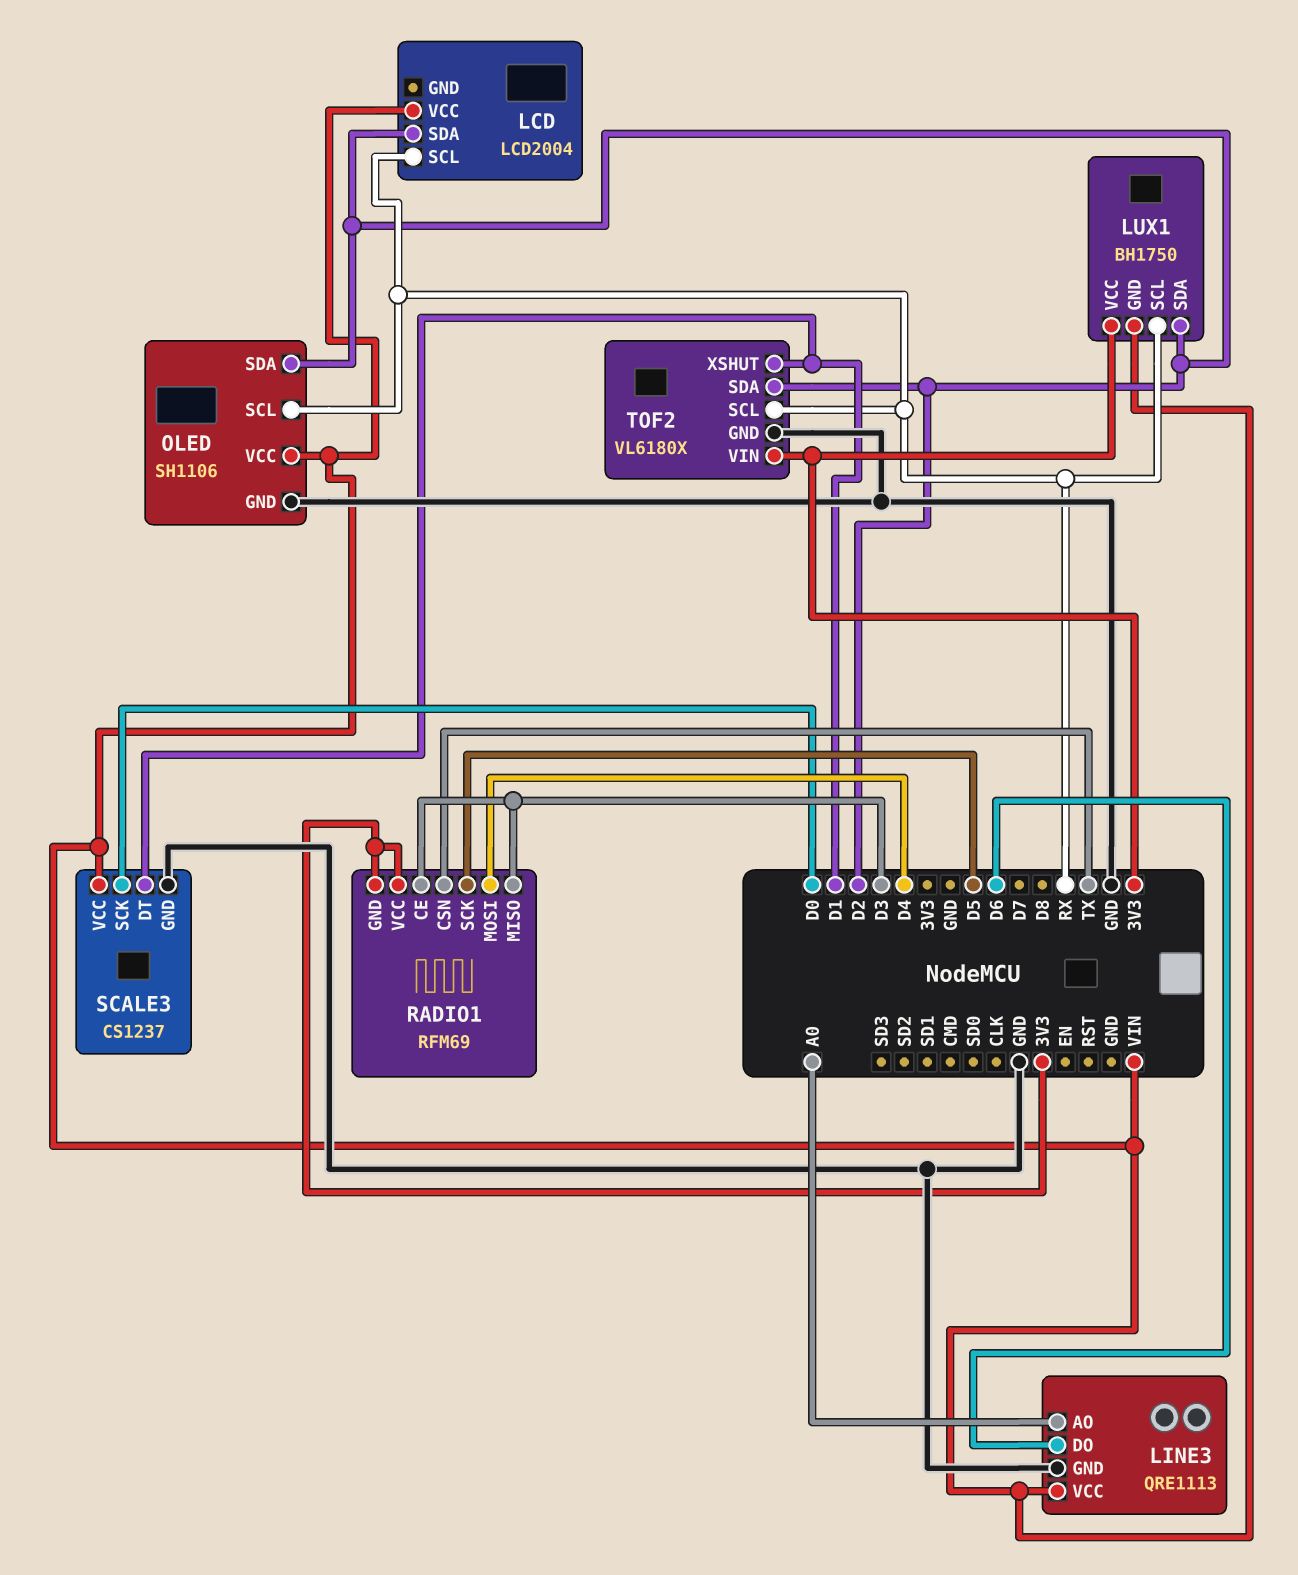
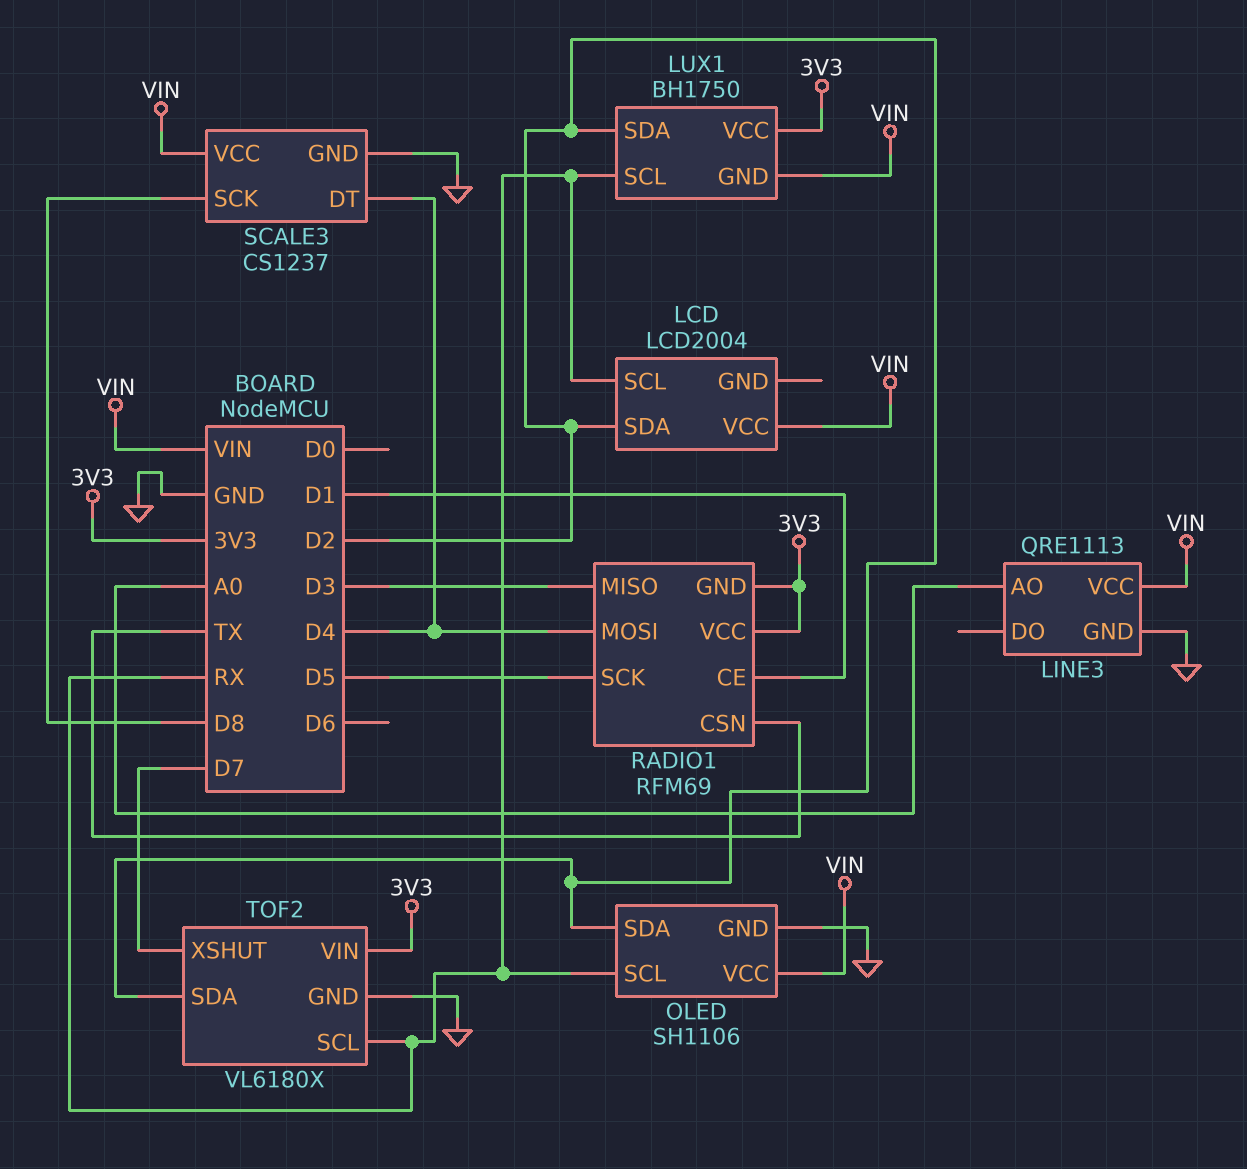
LINE3 pin DO: D6 -> none
RADIO1 pin CE: D3 -> D1
SCALE3 pin DT: D1 -> D4
SCALE3 pin SCK: D0 -> D8
TOF2 pin XSHUT: D1 -> D7

